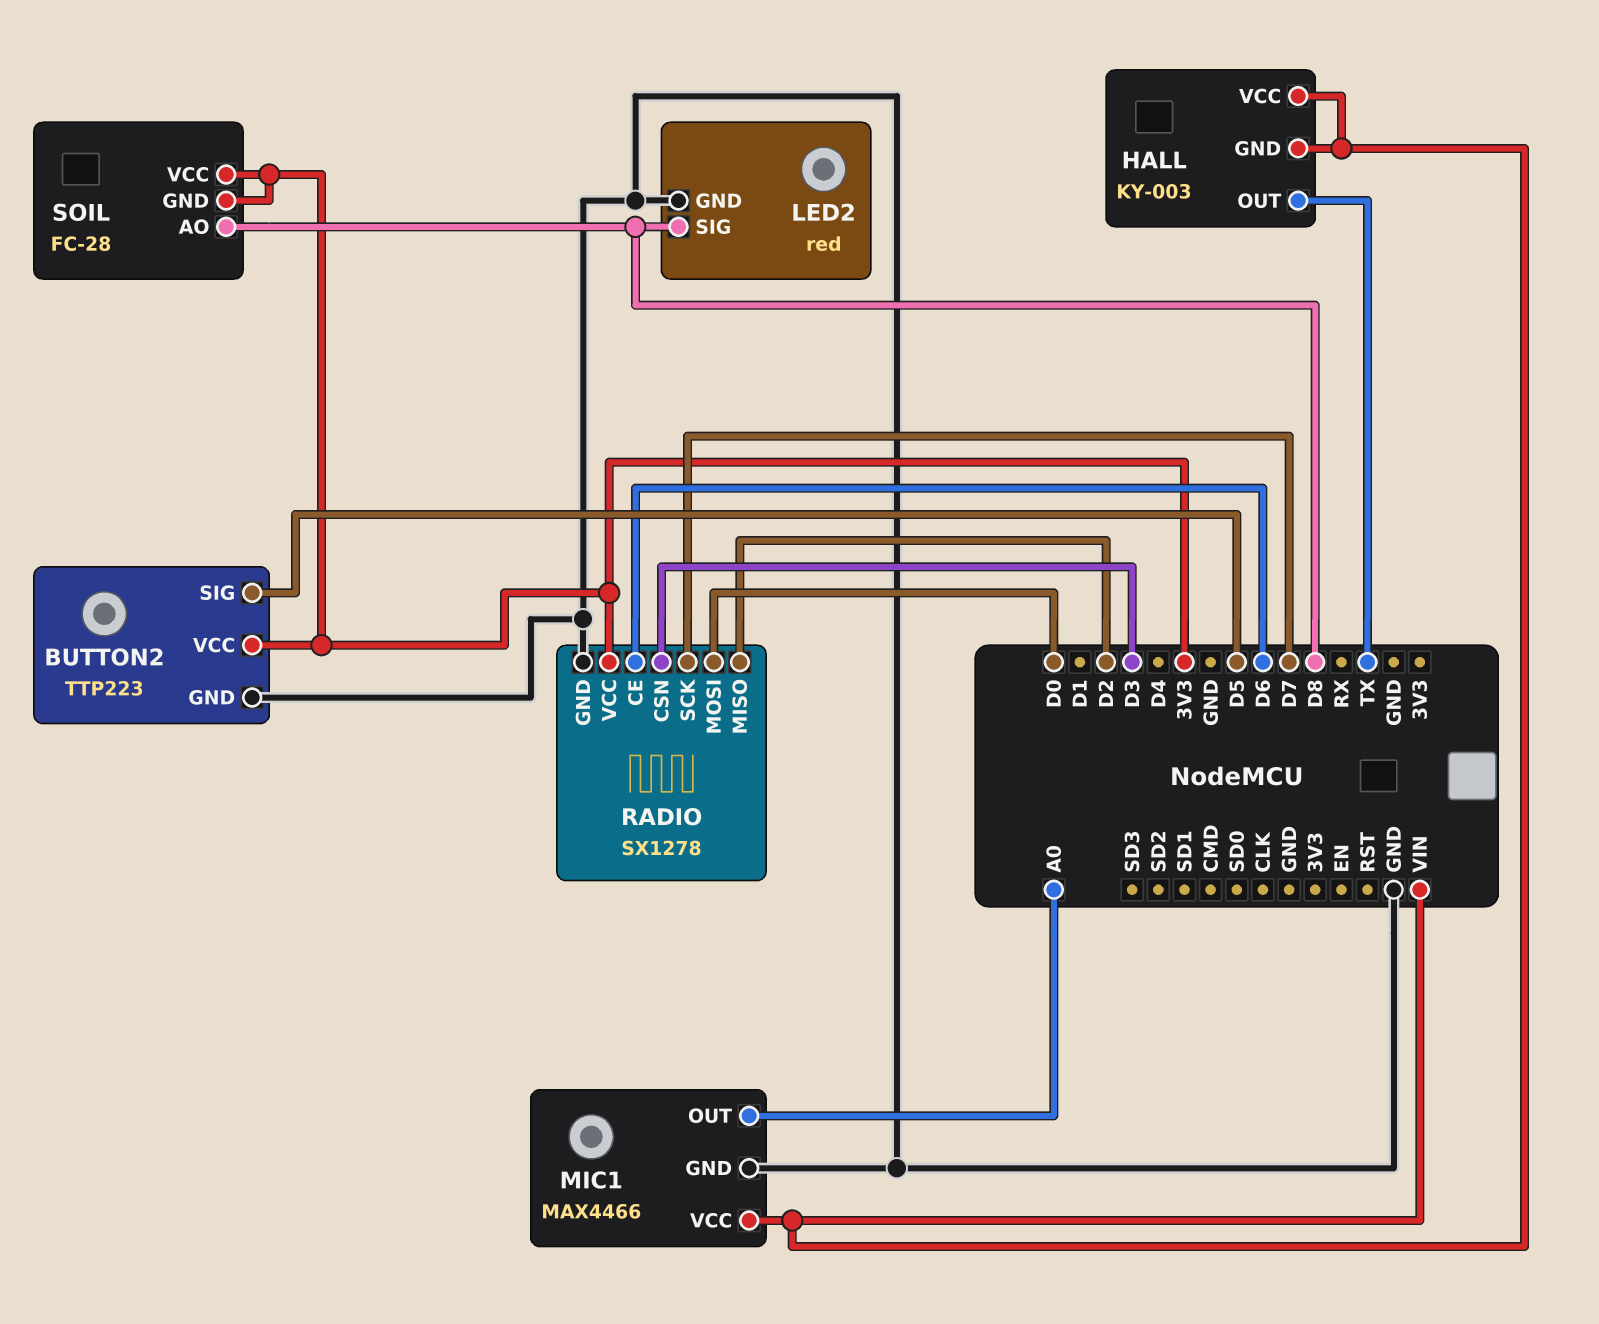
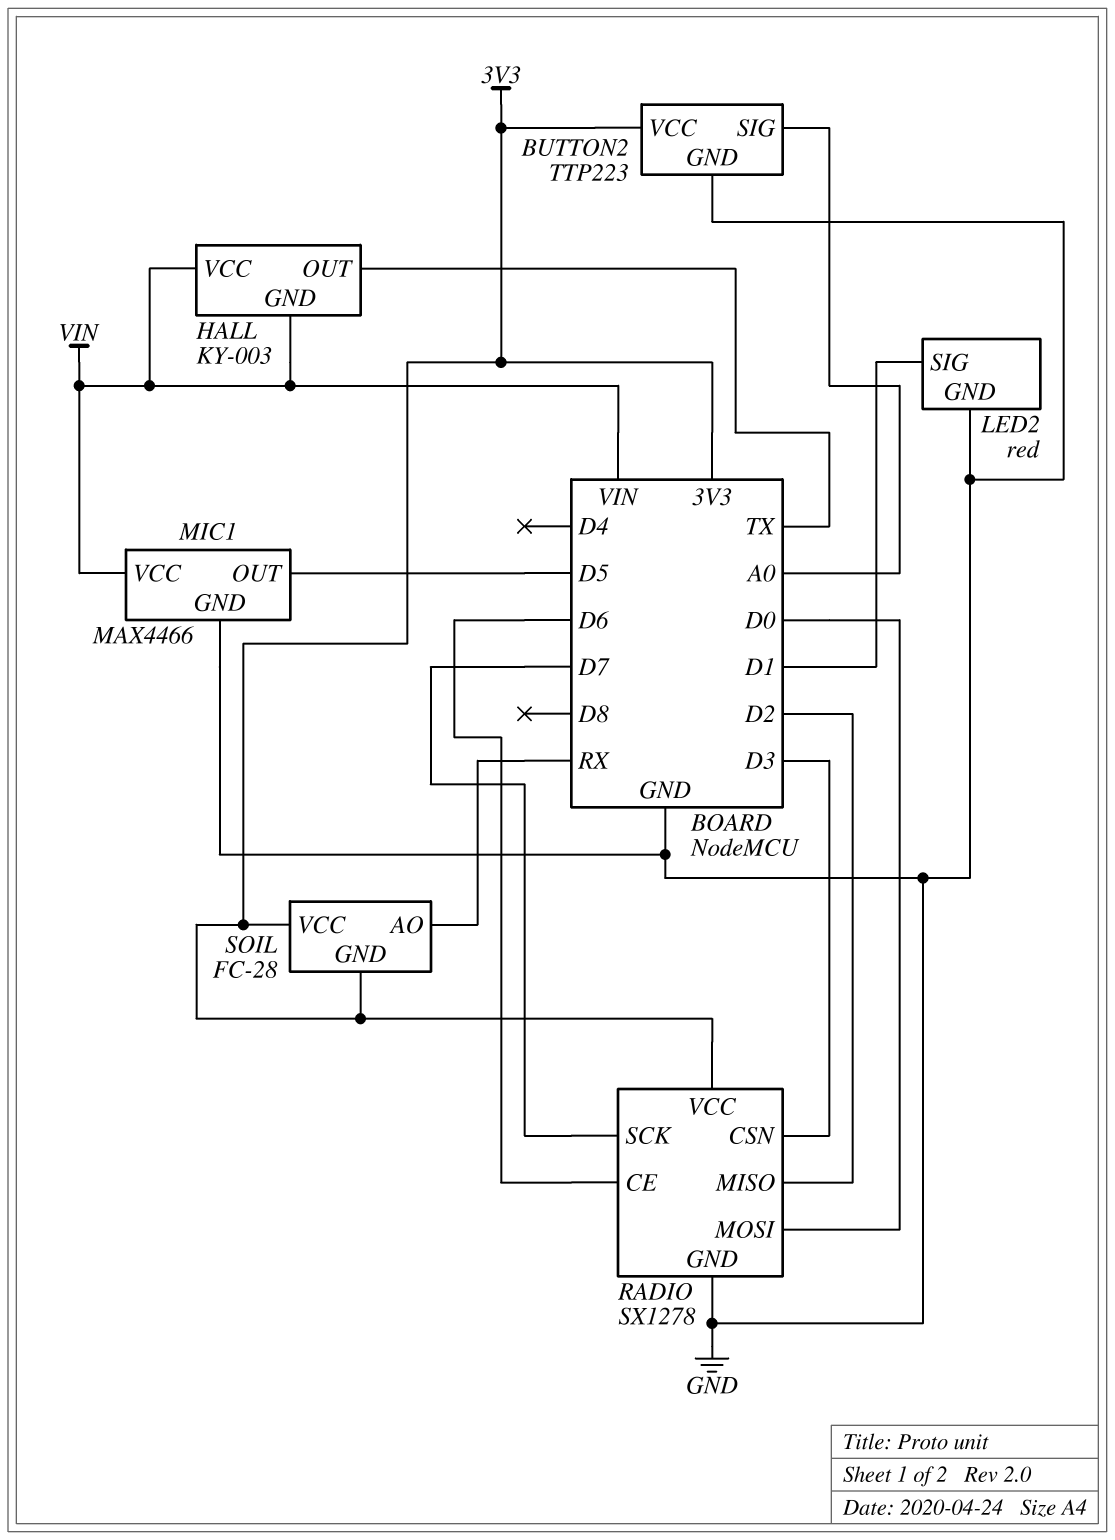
BUTTON2 pin SIG: D5 -> A0
LED2 pin SIG: D8 -> D1
MIC1 pin OUT: A0 -> D5
SOIL pin AO: D8 -> RX

